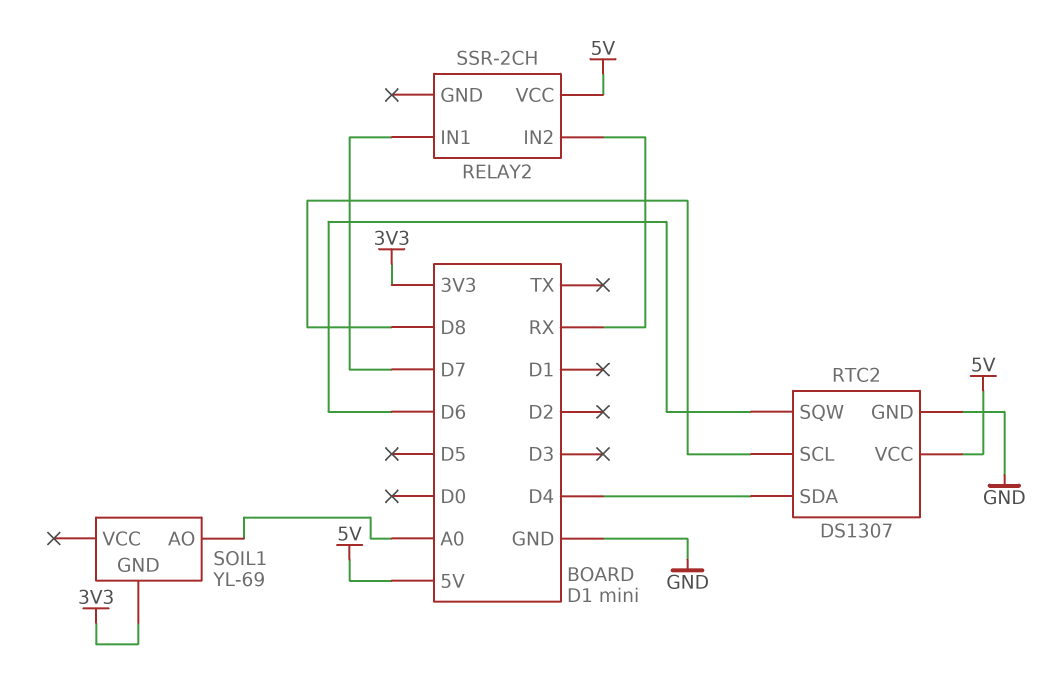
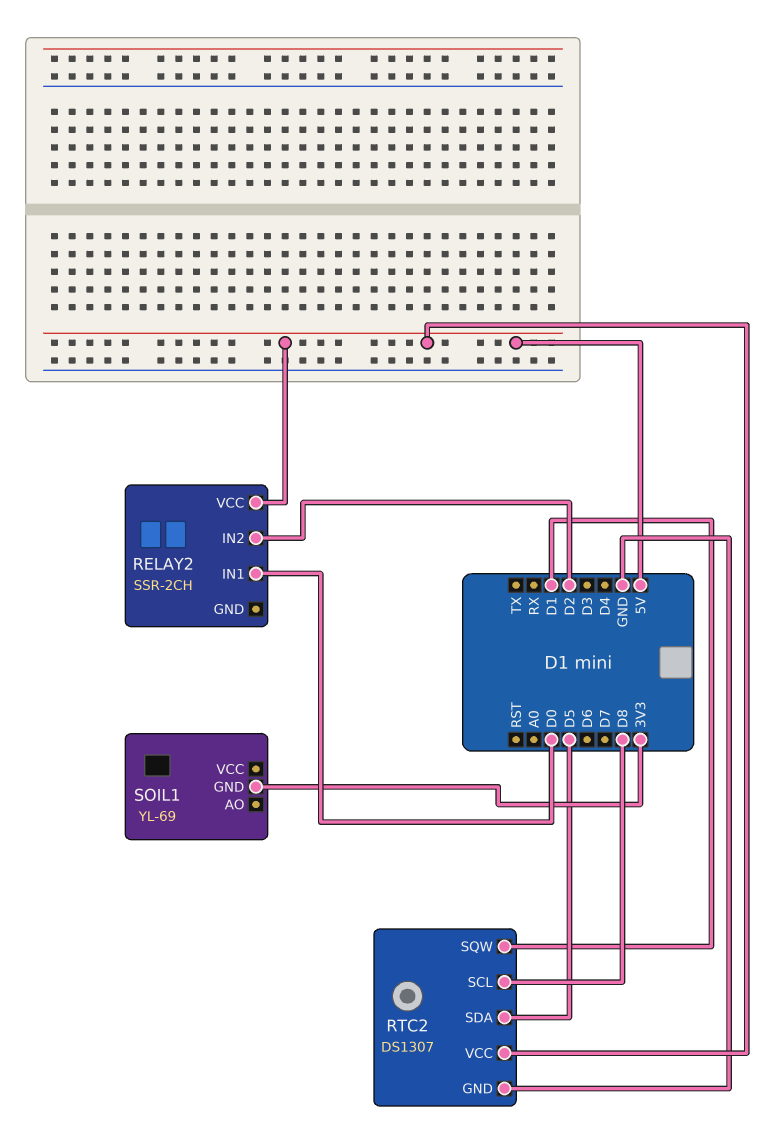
RELAY2 pin IN1: D7 -> D0
RELAY2 pin IN2: RX -> D2
RTC2 pin SDA: D4 -> D5
RTC2 pin SQW: D6 -> D1
SOIL1 pin AO: A0 -> none

